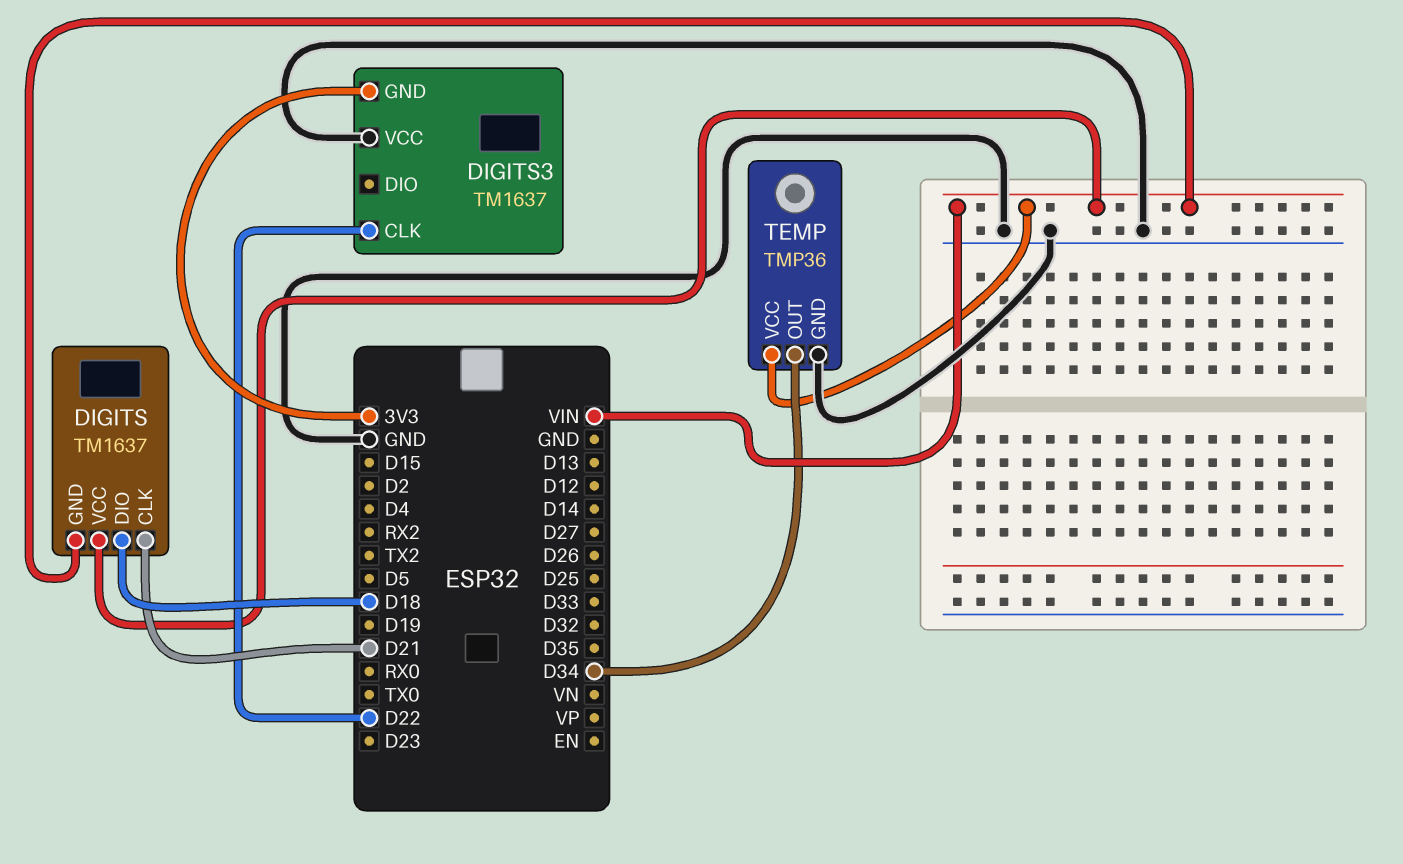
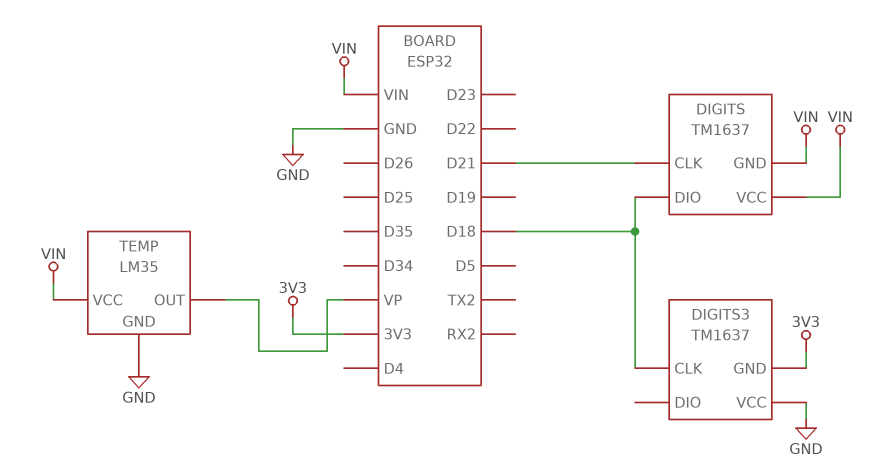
DIGITS3 pin CLK: D22 -> D18
TEMP: TMP36 -> LM35
TEMP pin OUT: D34 -> VP

